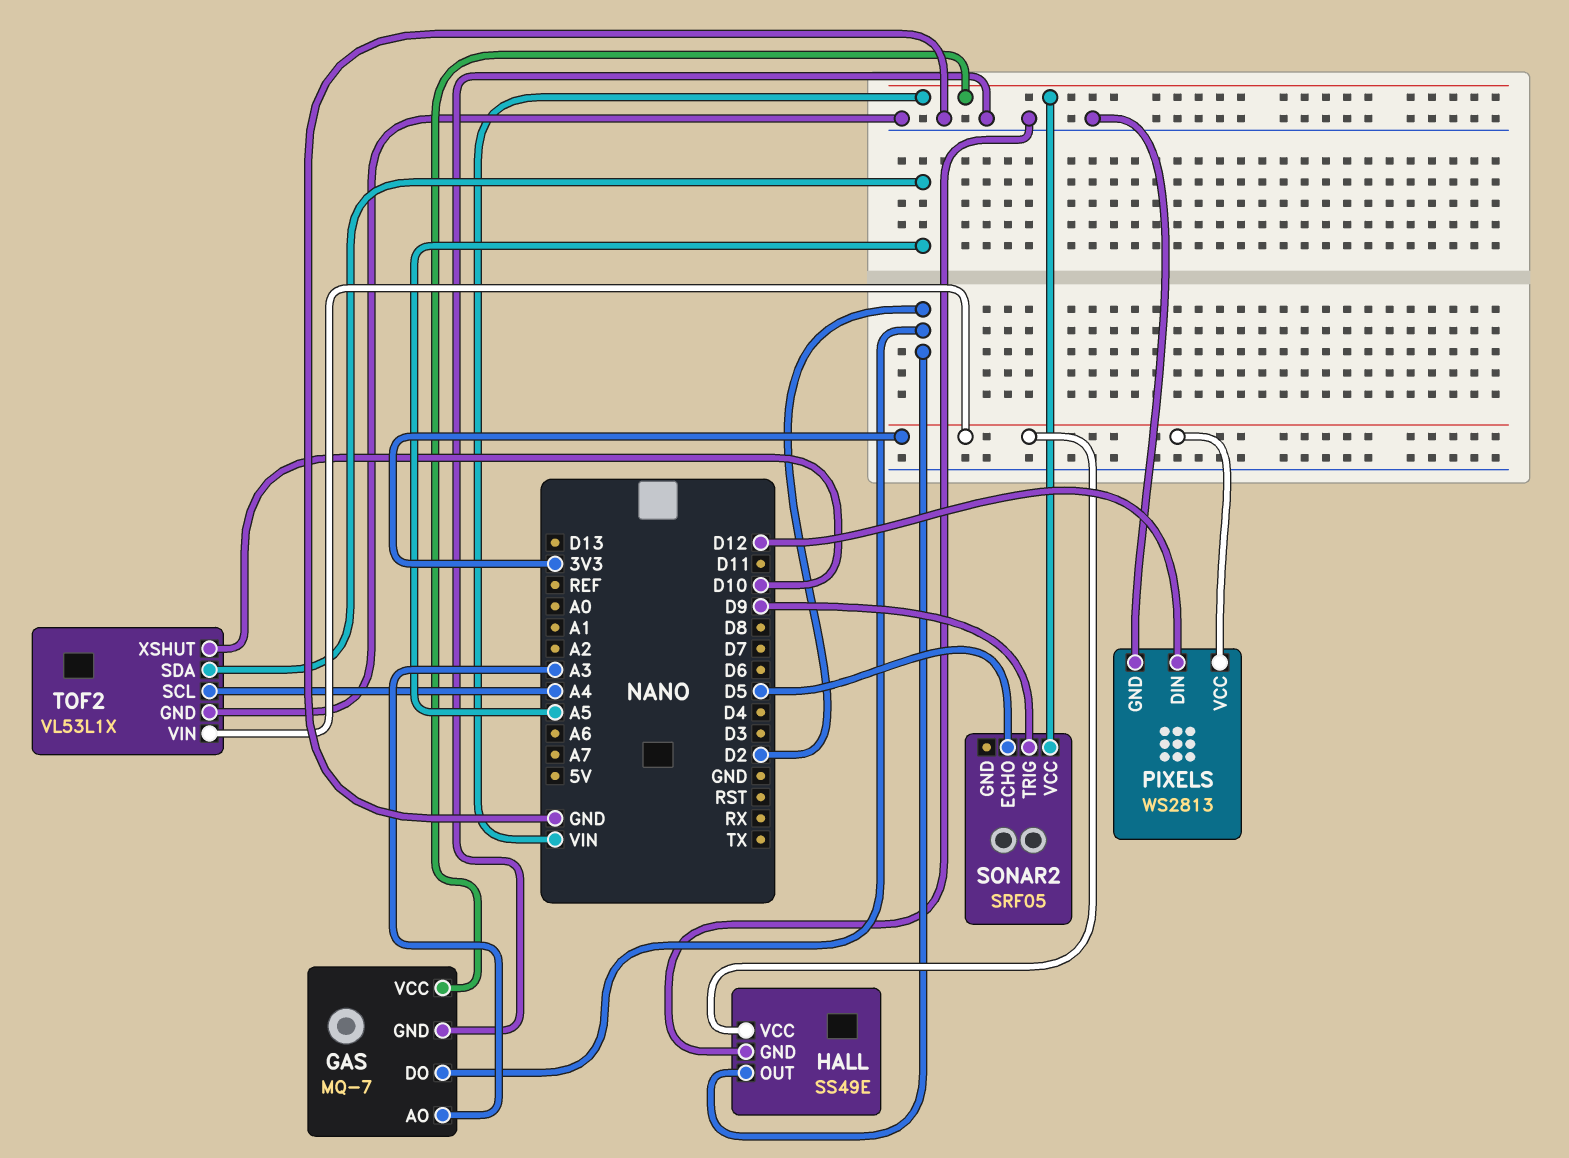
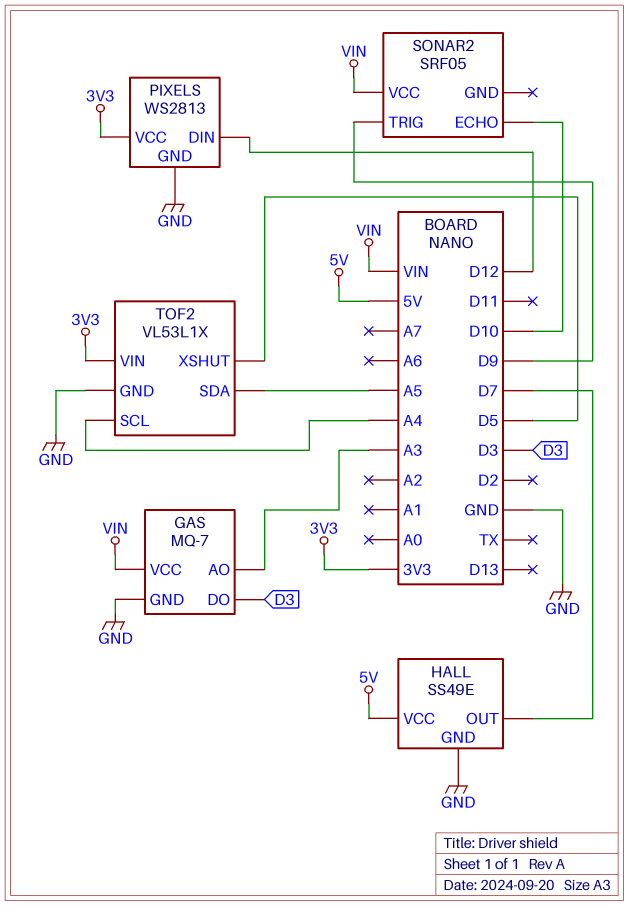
GAS pin DO: D2 -> D3
HALL pin OUT: D2 -> D7
HALL pin VCC: 3V3 -> 5V
SONAR2 pin ECHO: D5 -> D10
TOF2 pin XSHUT: D10 -> D5

